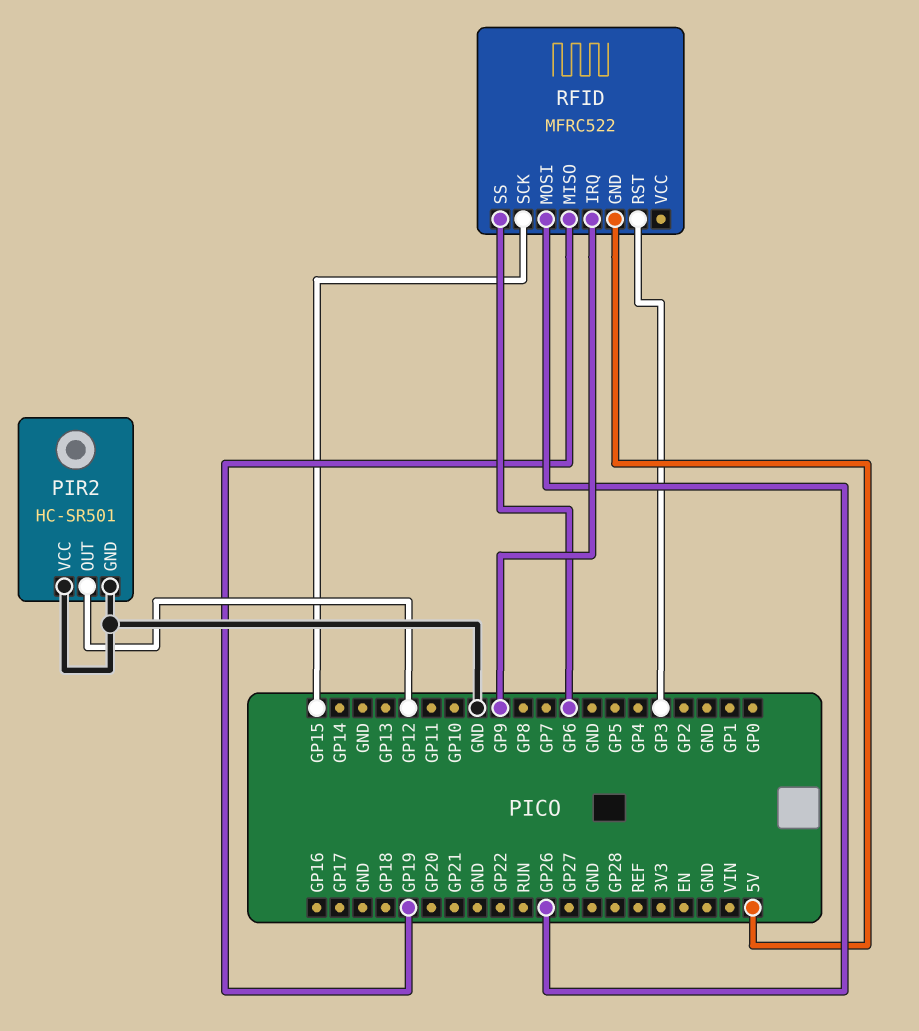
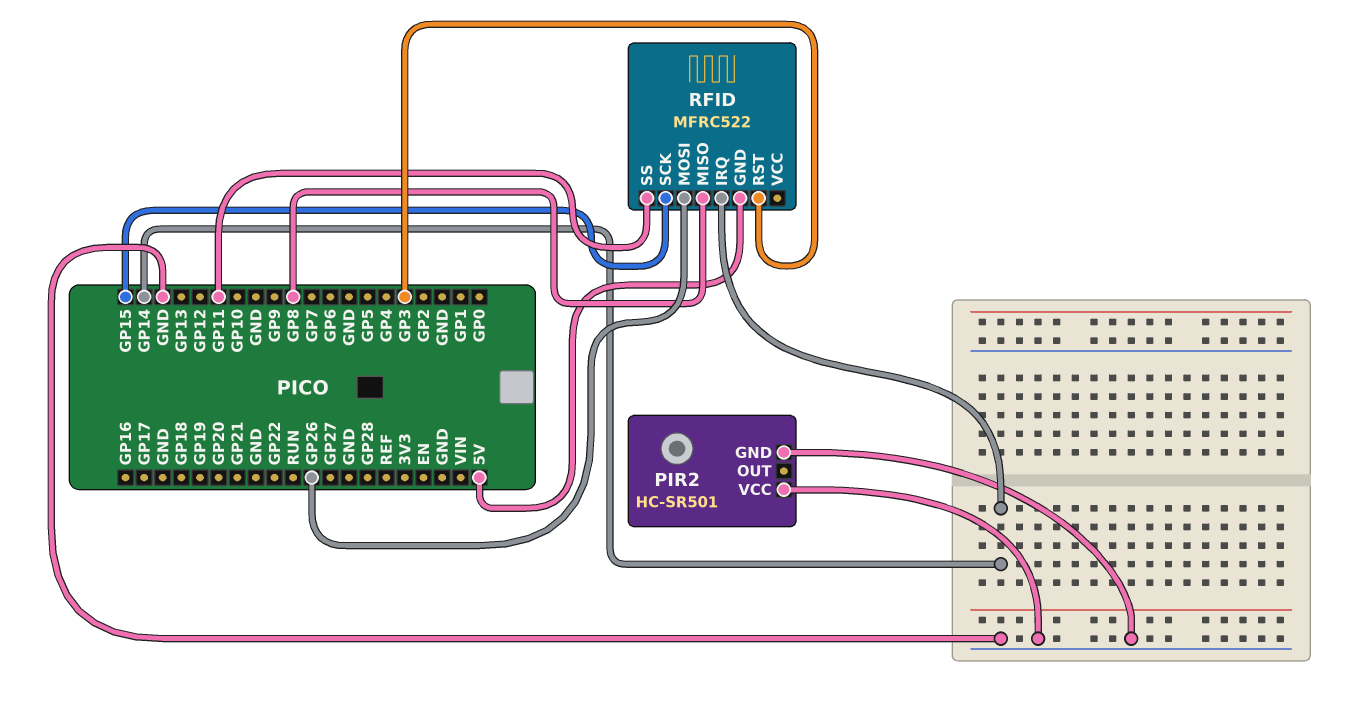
PIR2 pin OUT: GP12 -> none
RFID pin IRQ: GP9 -> GP14
RFID pin MISO: GP19 -> GP8
RFID pin SS: GP6 -> GP11

